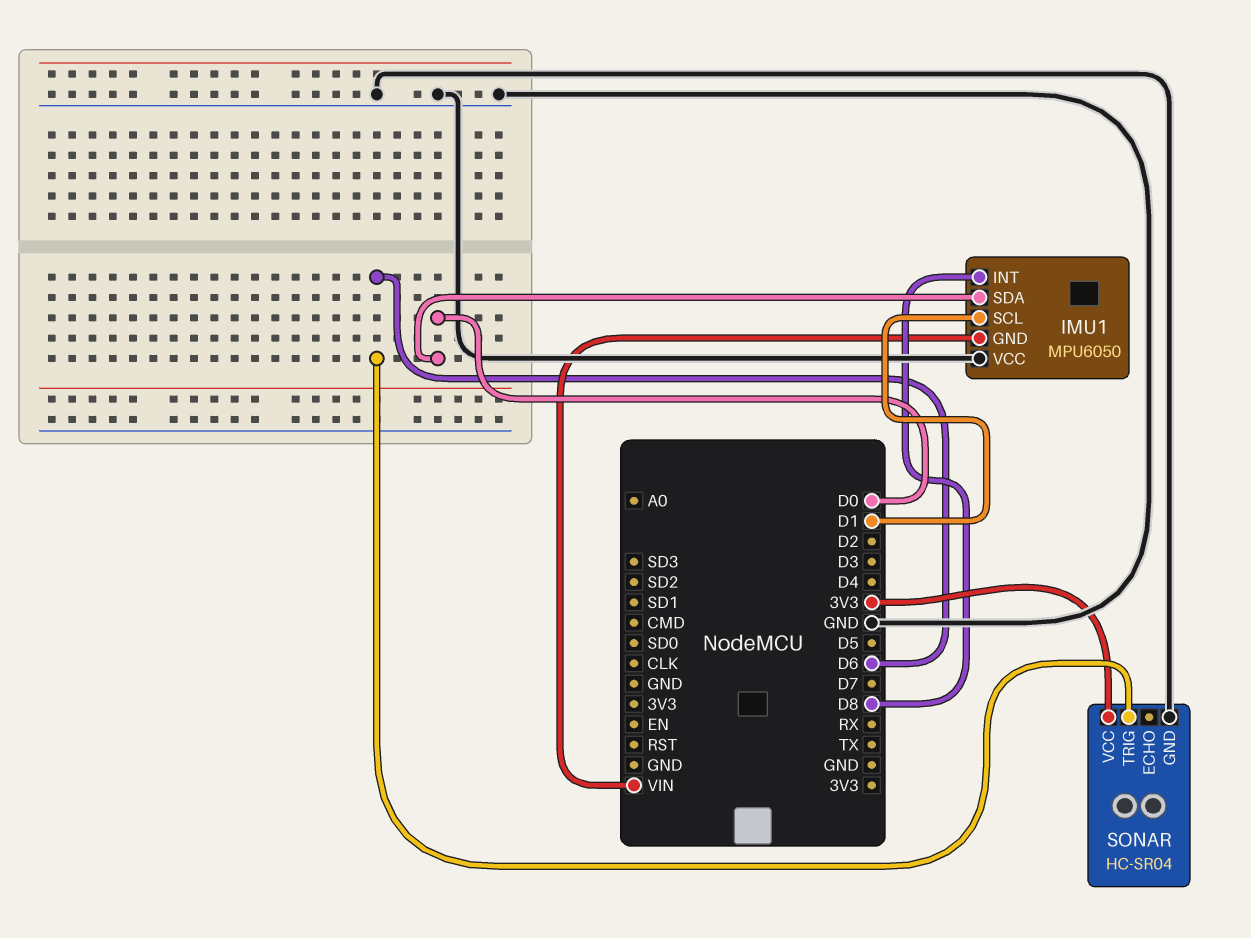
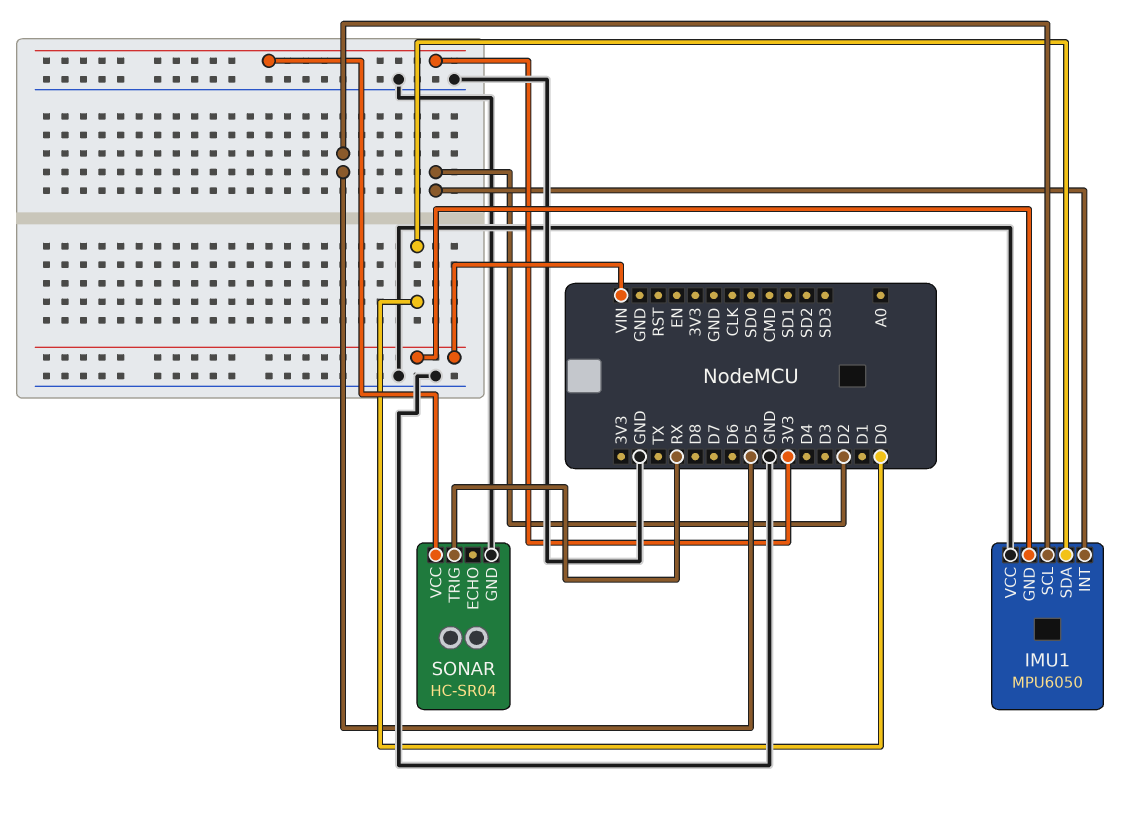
IMU1 pin INT: D8 -> D2
IMU1 pin SCL: D1 -> D5
SONAR pin TRIG: D6 -> RX

